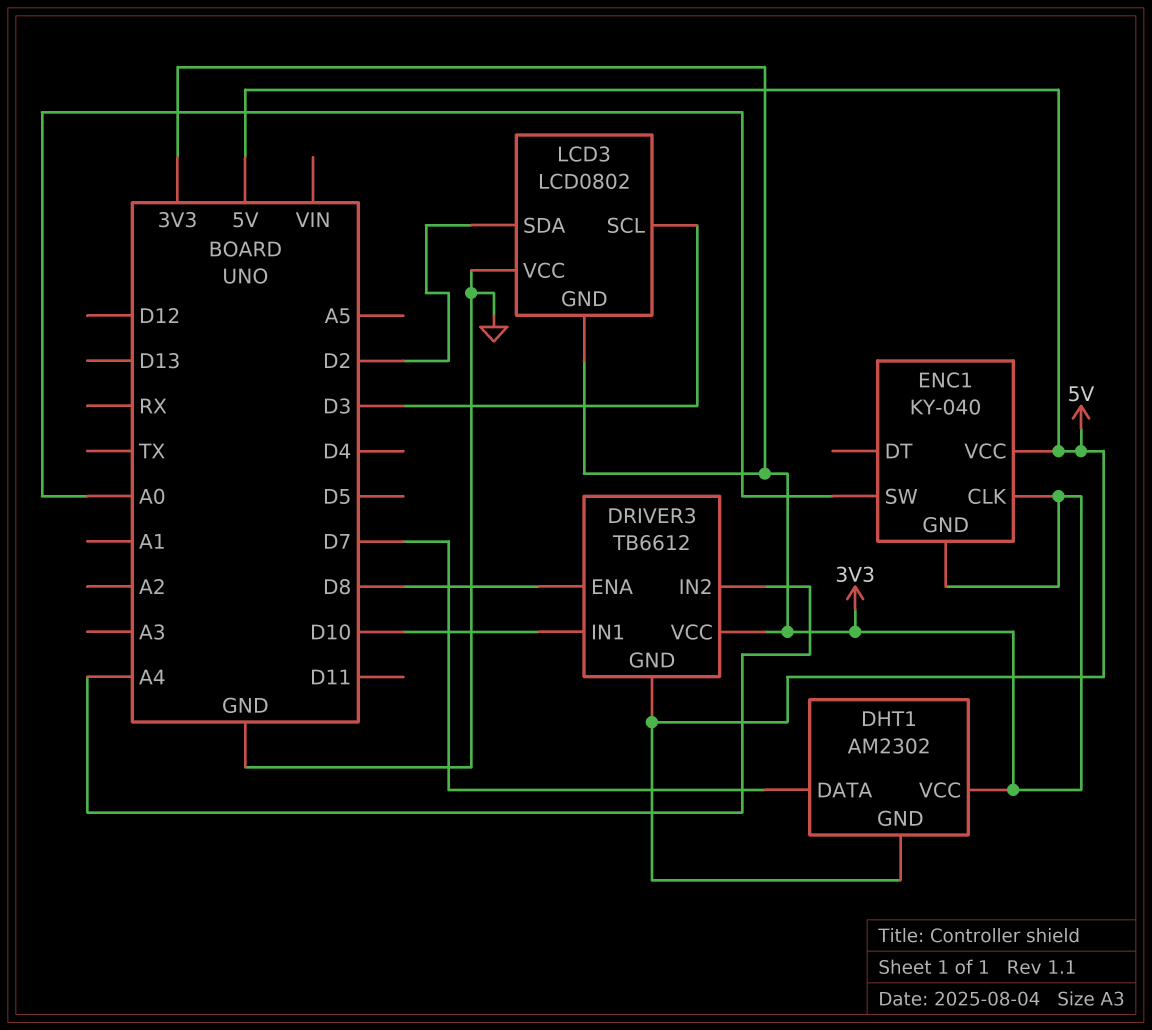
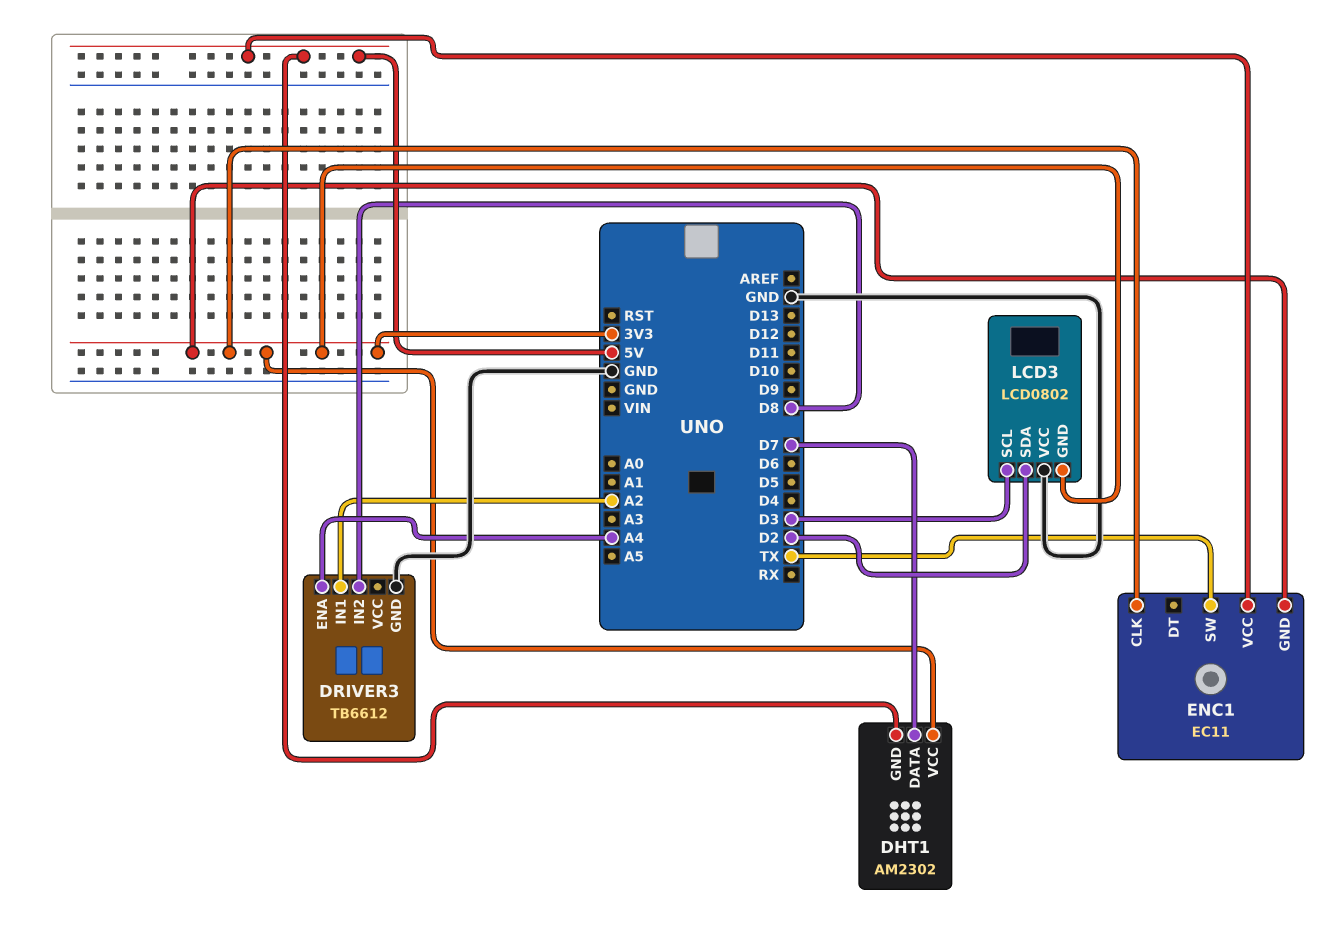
DRIVER3 pin ENA: D8 -> A4
DRIVER3 pin GND: 5V -> GND
DRIVER3 pin IN1: D10 -> A2
DRIVER3 pin IN2: A4 -> D8
DRIVER3 pin VCC: 3V3 -> none
ENC1: KY-040 -> EC11
ENC1 pin SW: A0 -> TX

